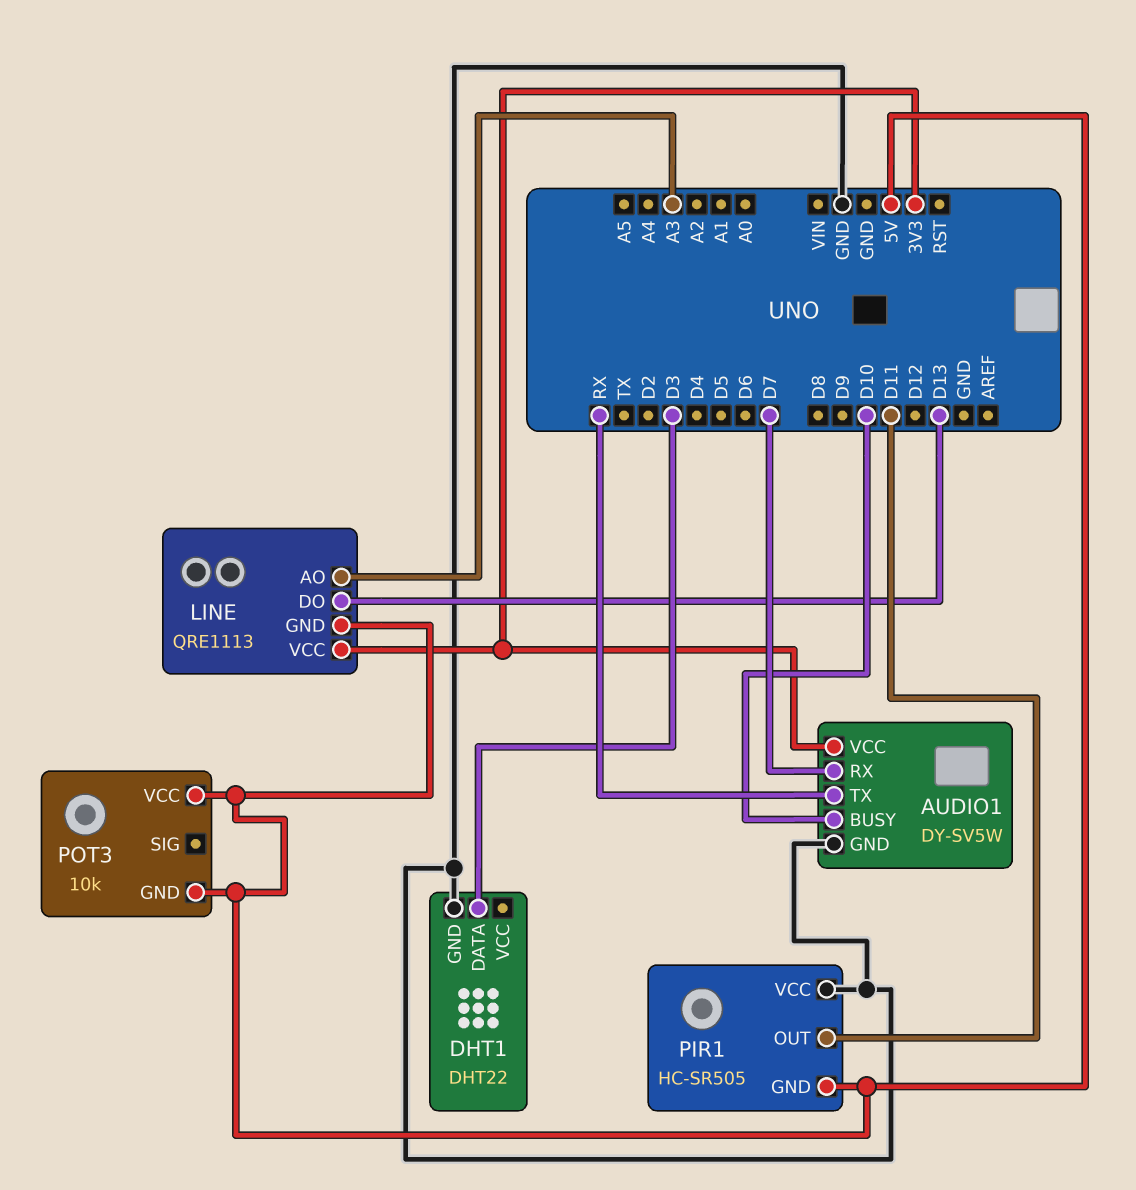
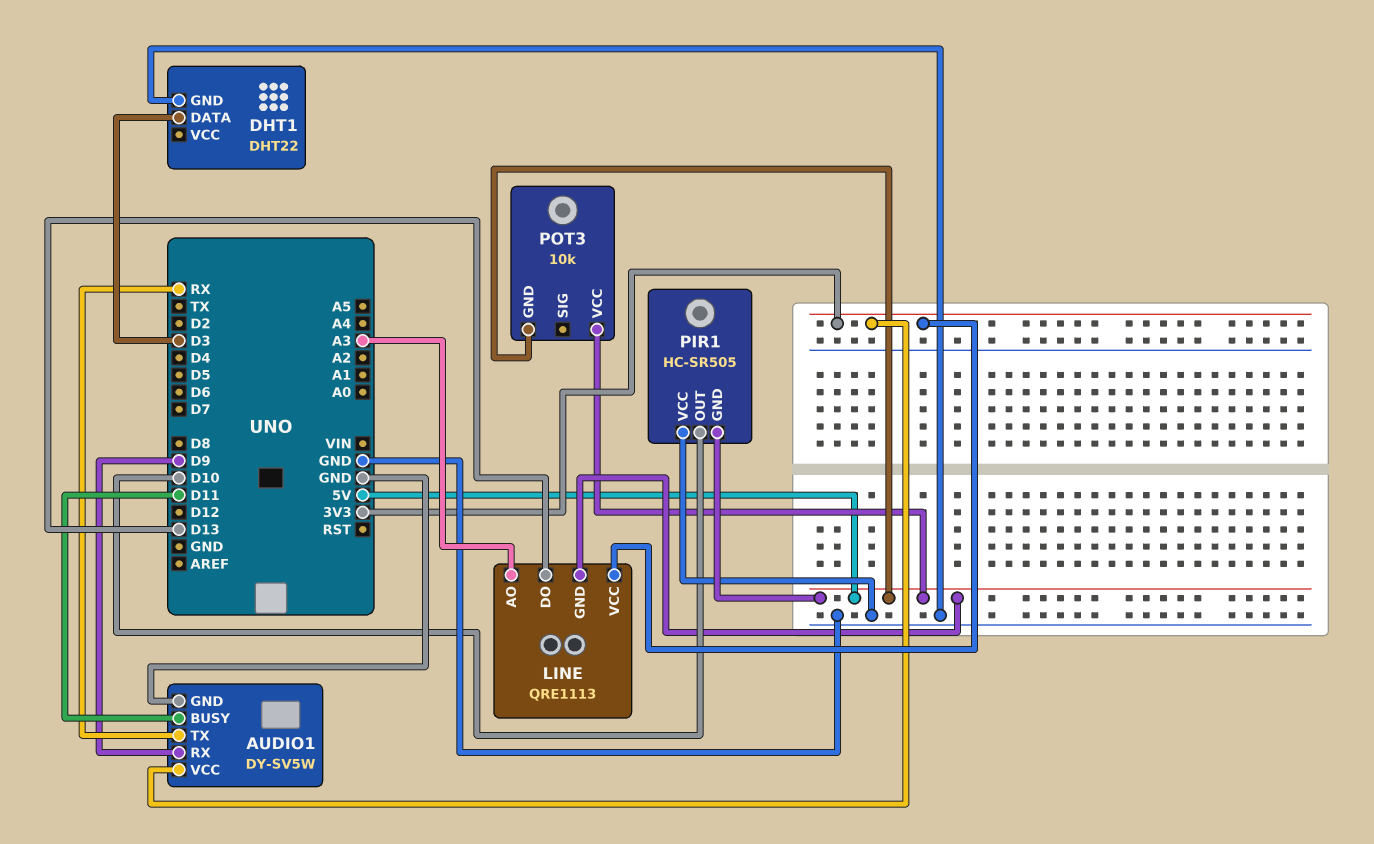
AUDIO1 pin BUSY: D10 -> D11
AUDIO1 pin RX: D7 -> D9
PIR1 pin OUT: D11 -> D10

